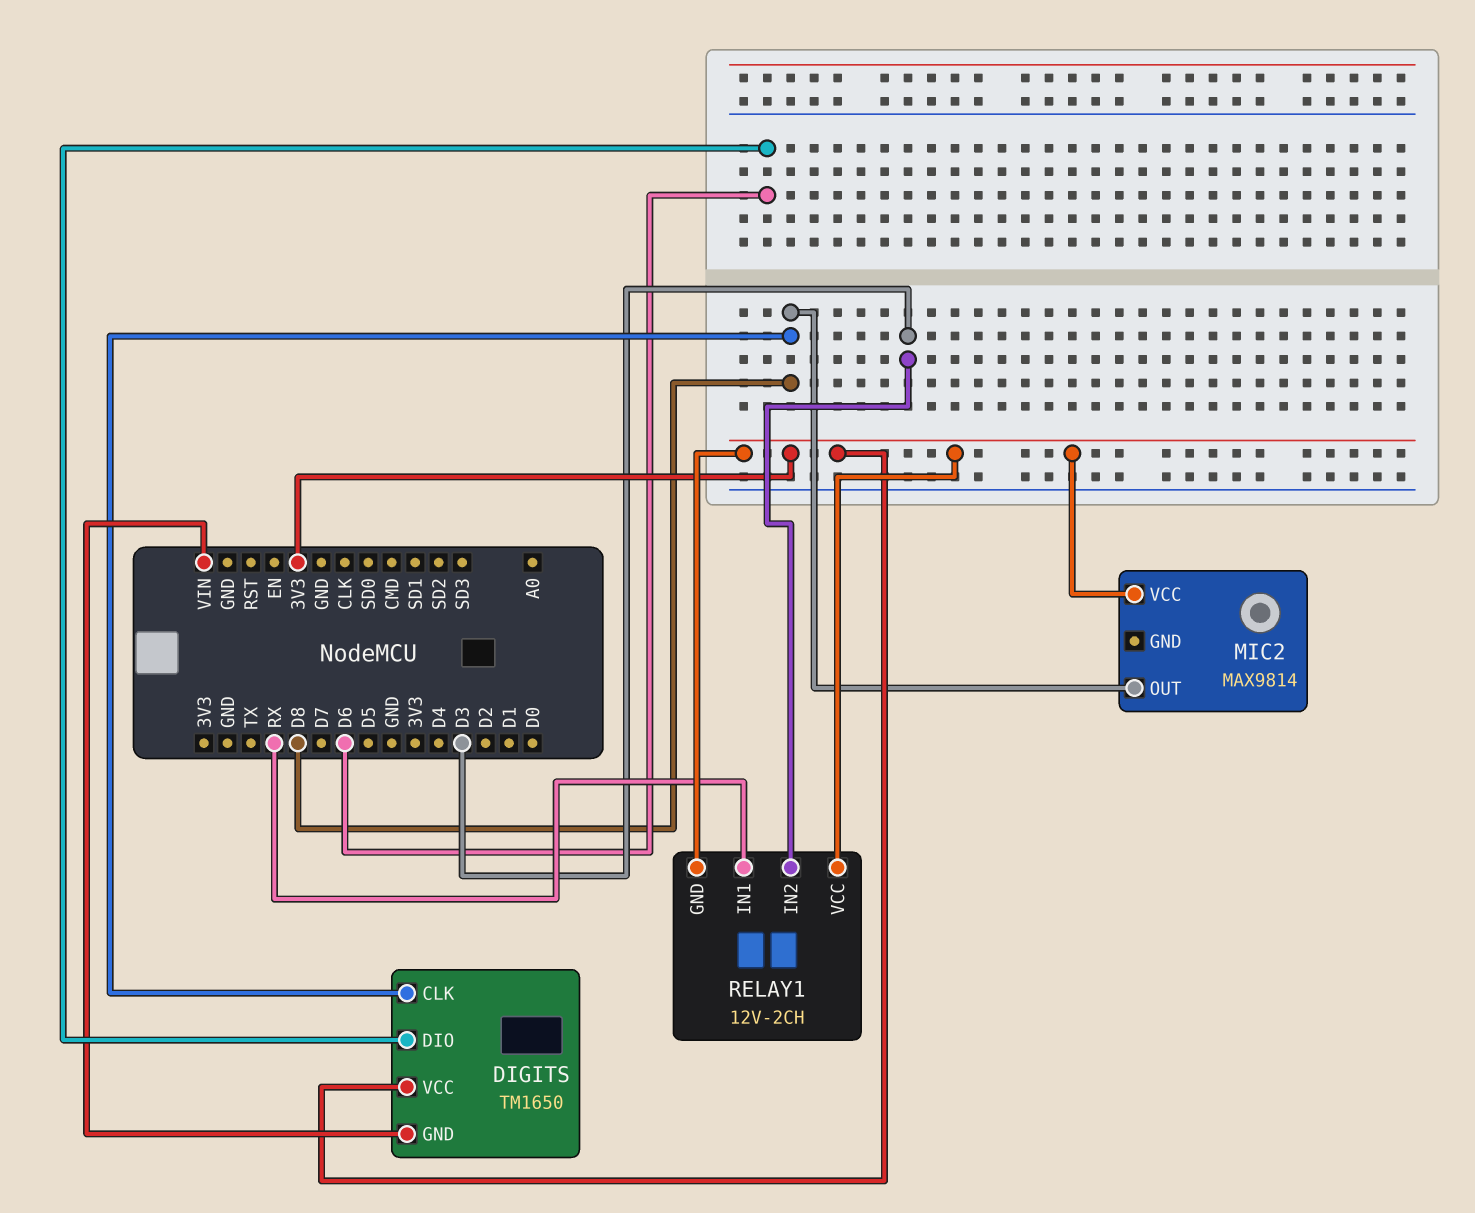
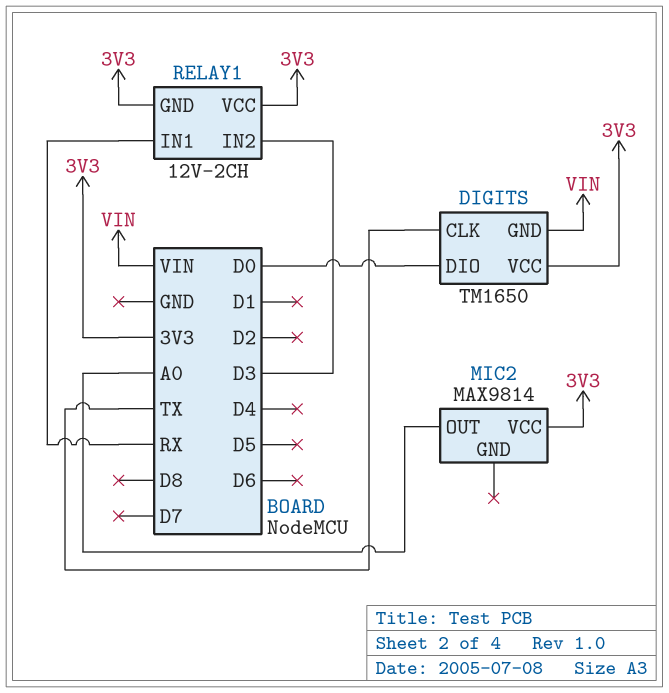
DIGITS pin CLK: D8 -> TX
DIGITS pin DIO: D6 -> D0
MIC2 pin OUT: D8 -> A0

